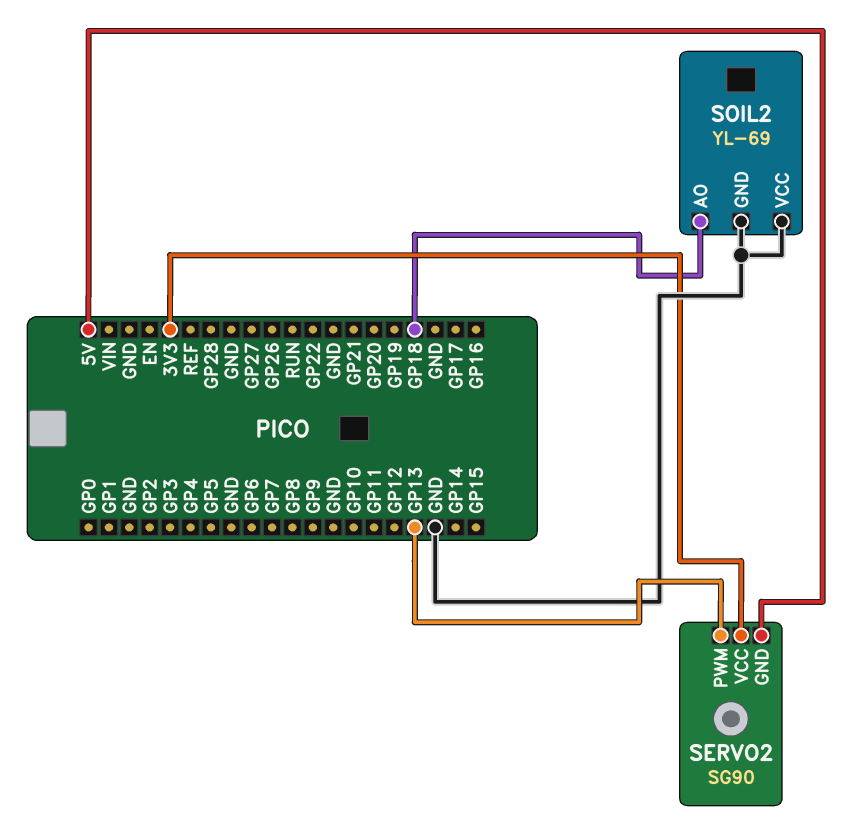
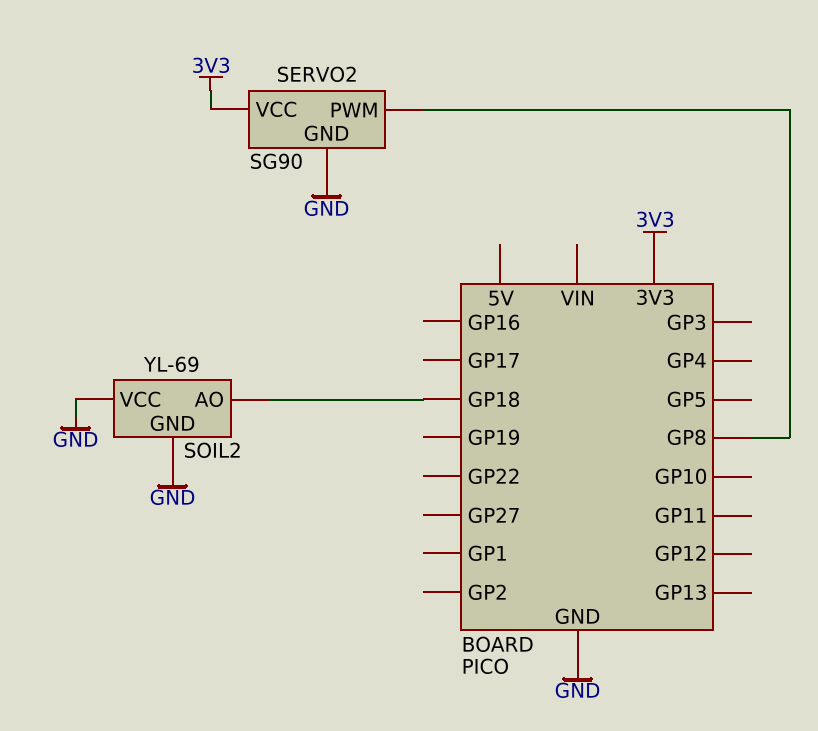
SERVO2 pin GND: 5V -> GND
SERVO2 pin PWM: GP13 -> GP8

